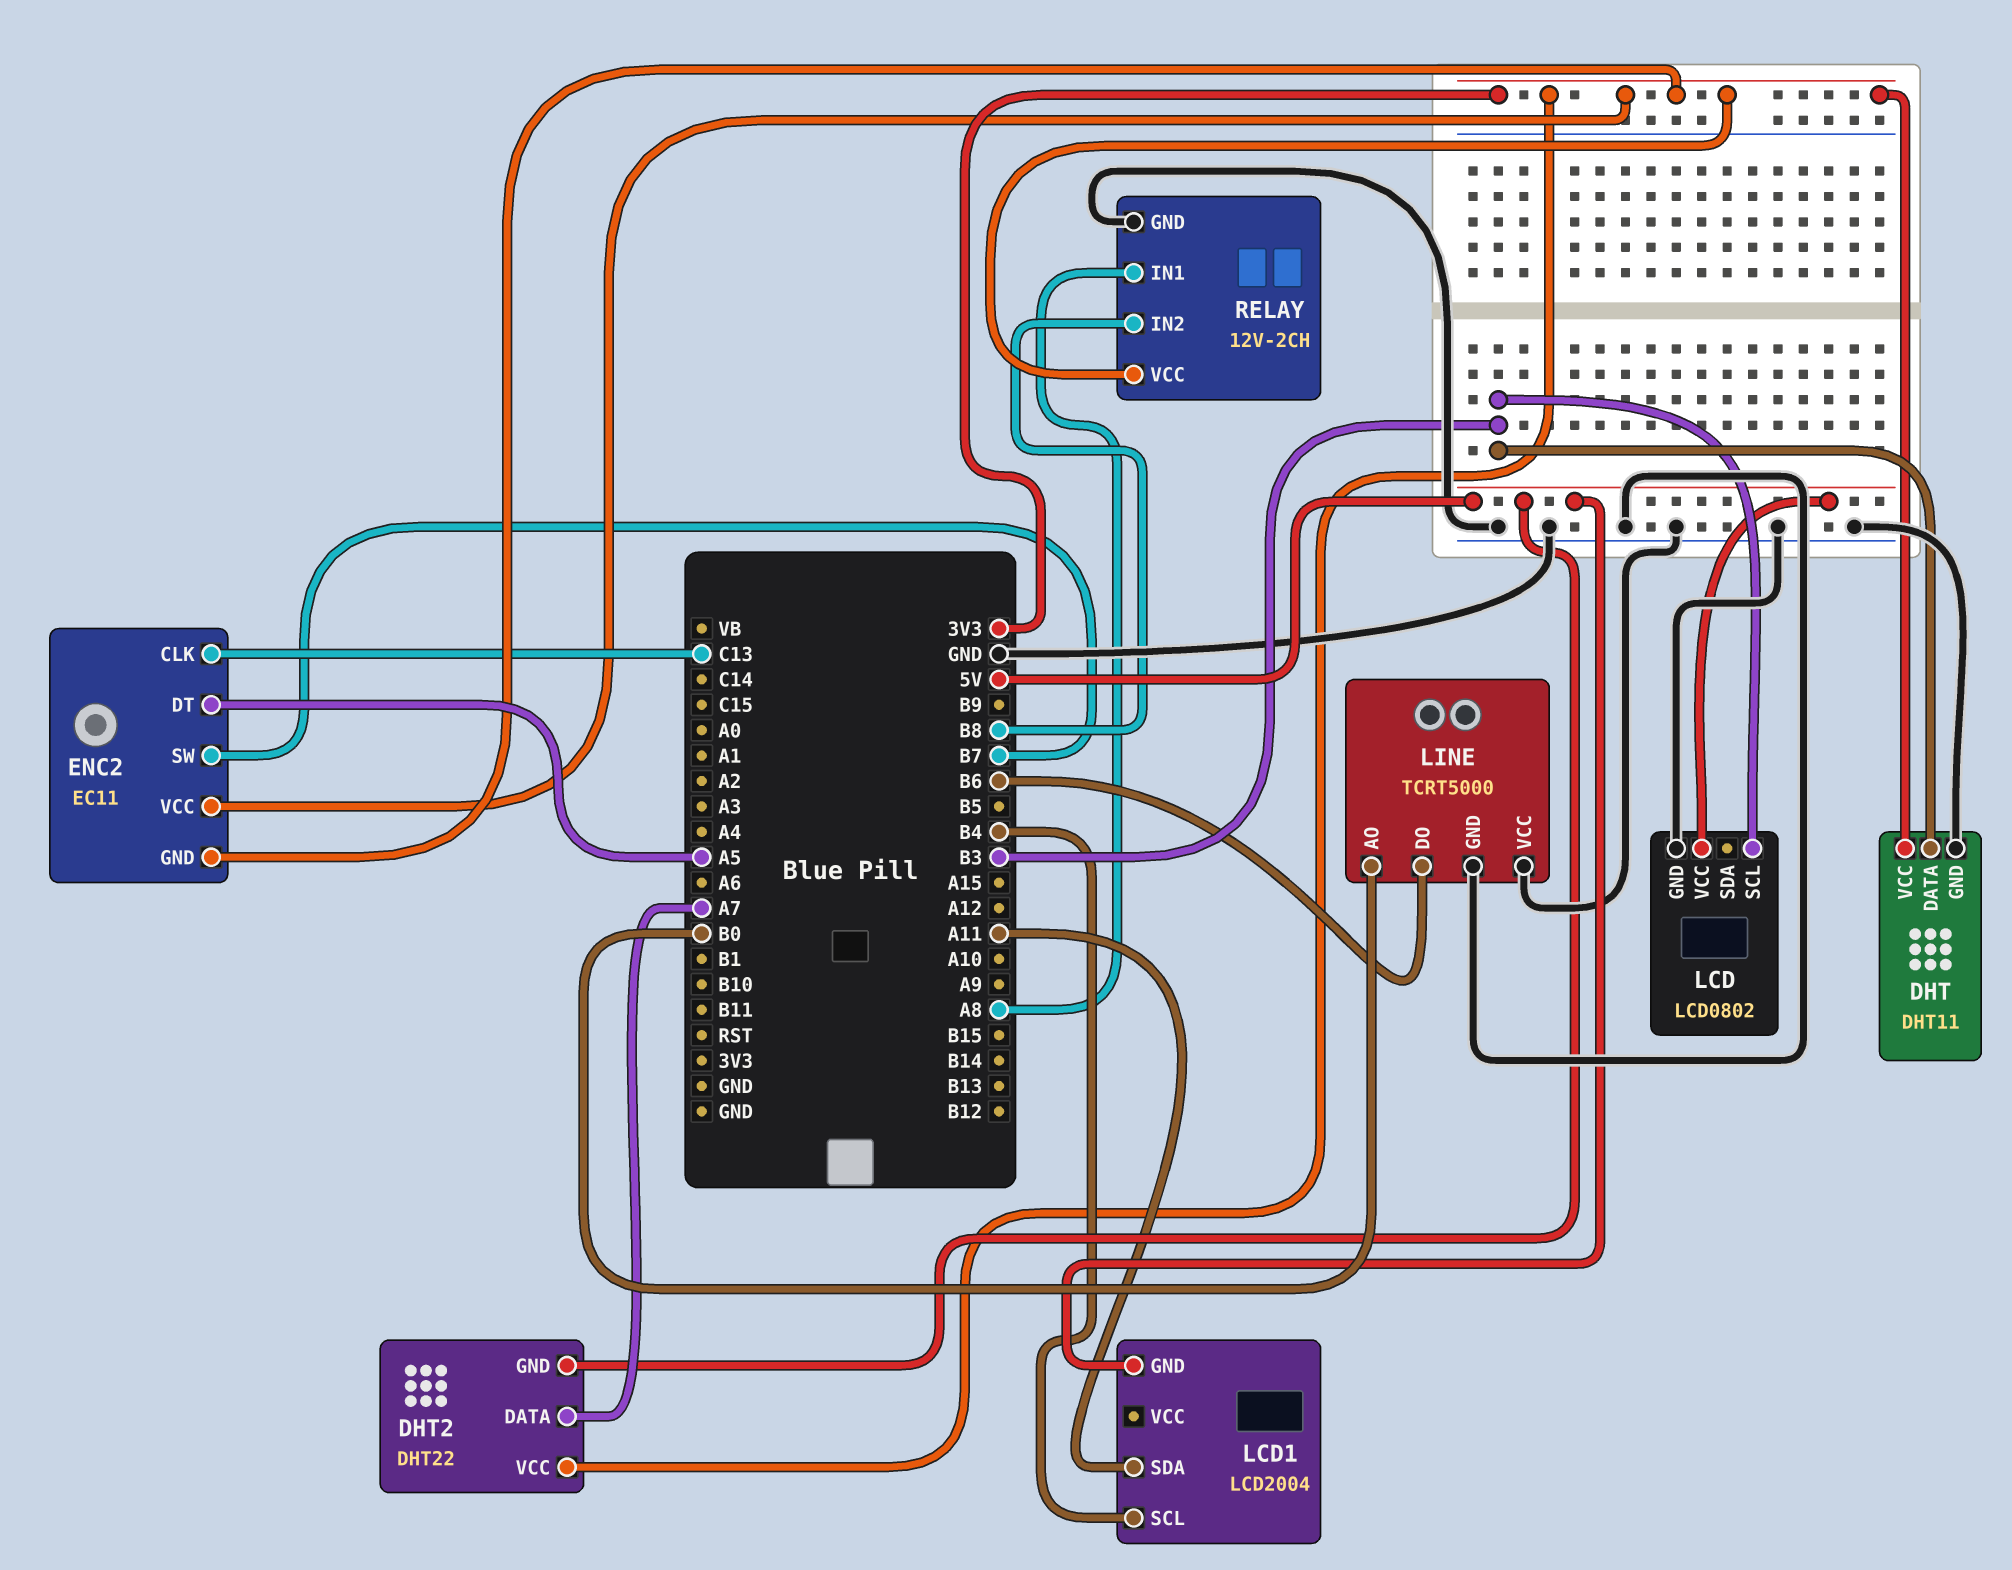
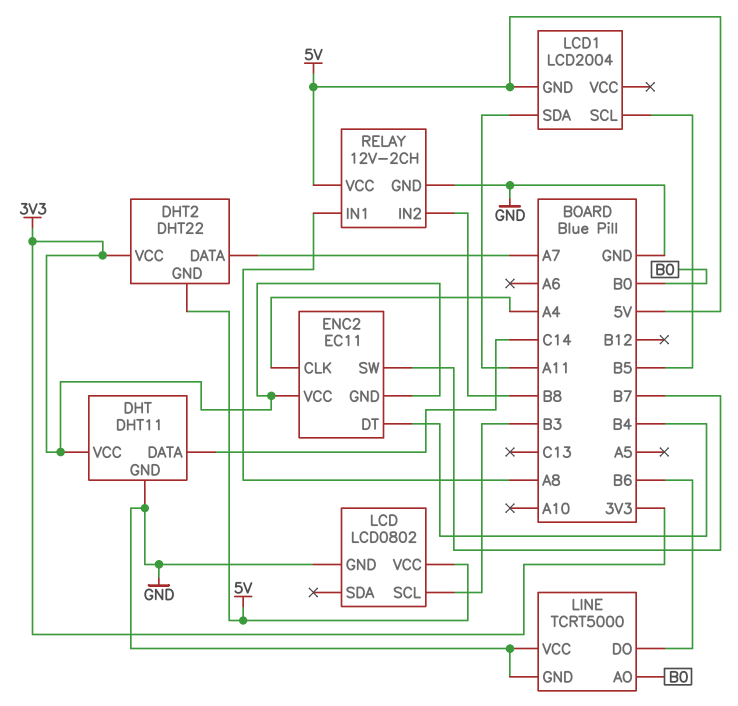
DHT pin DATA: B3 -> C14
ENC2 pin CLK: C13 -> A4
ENC2 pin DT: A5 -> B4
LCD1 pin SCL: B4 -> B5
RELAY pin VCC: 3V3 -> 5V

